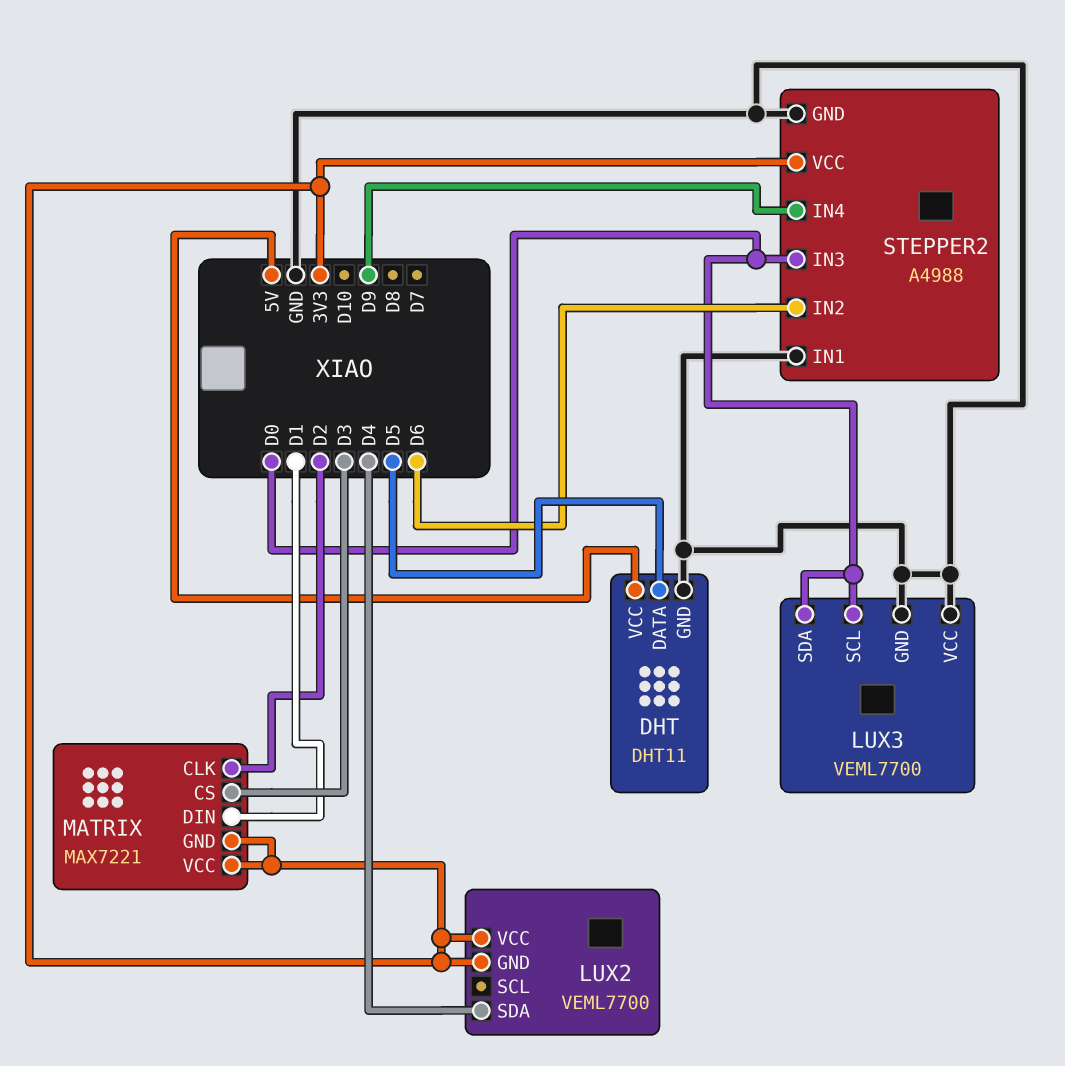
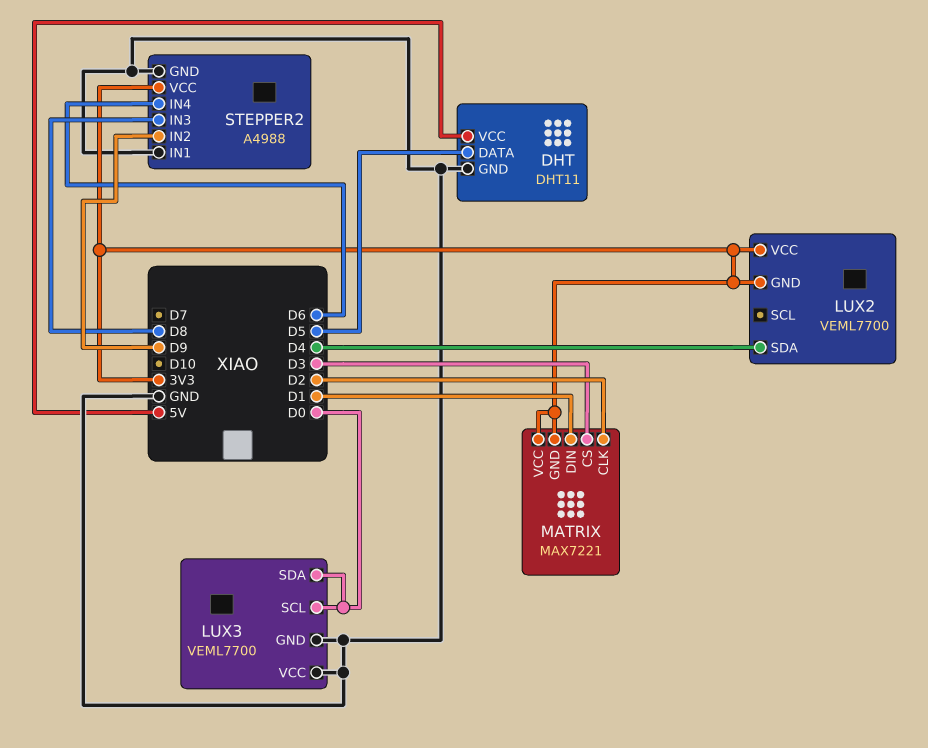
STEPPER2 pin IN2: D6 -> D9
STEPPER2 pin IN3: D0 -> D8
STEPPER2 pin IN4: D9 -> D6

